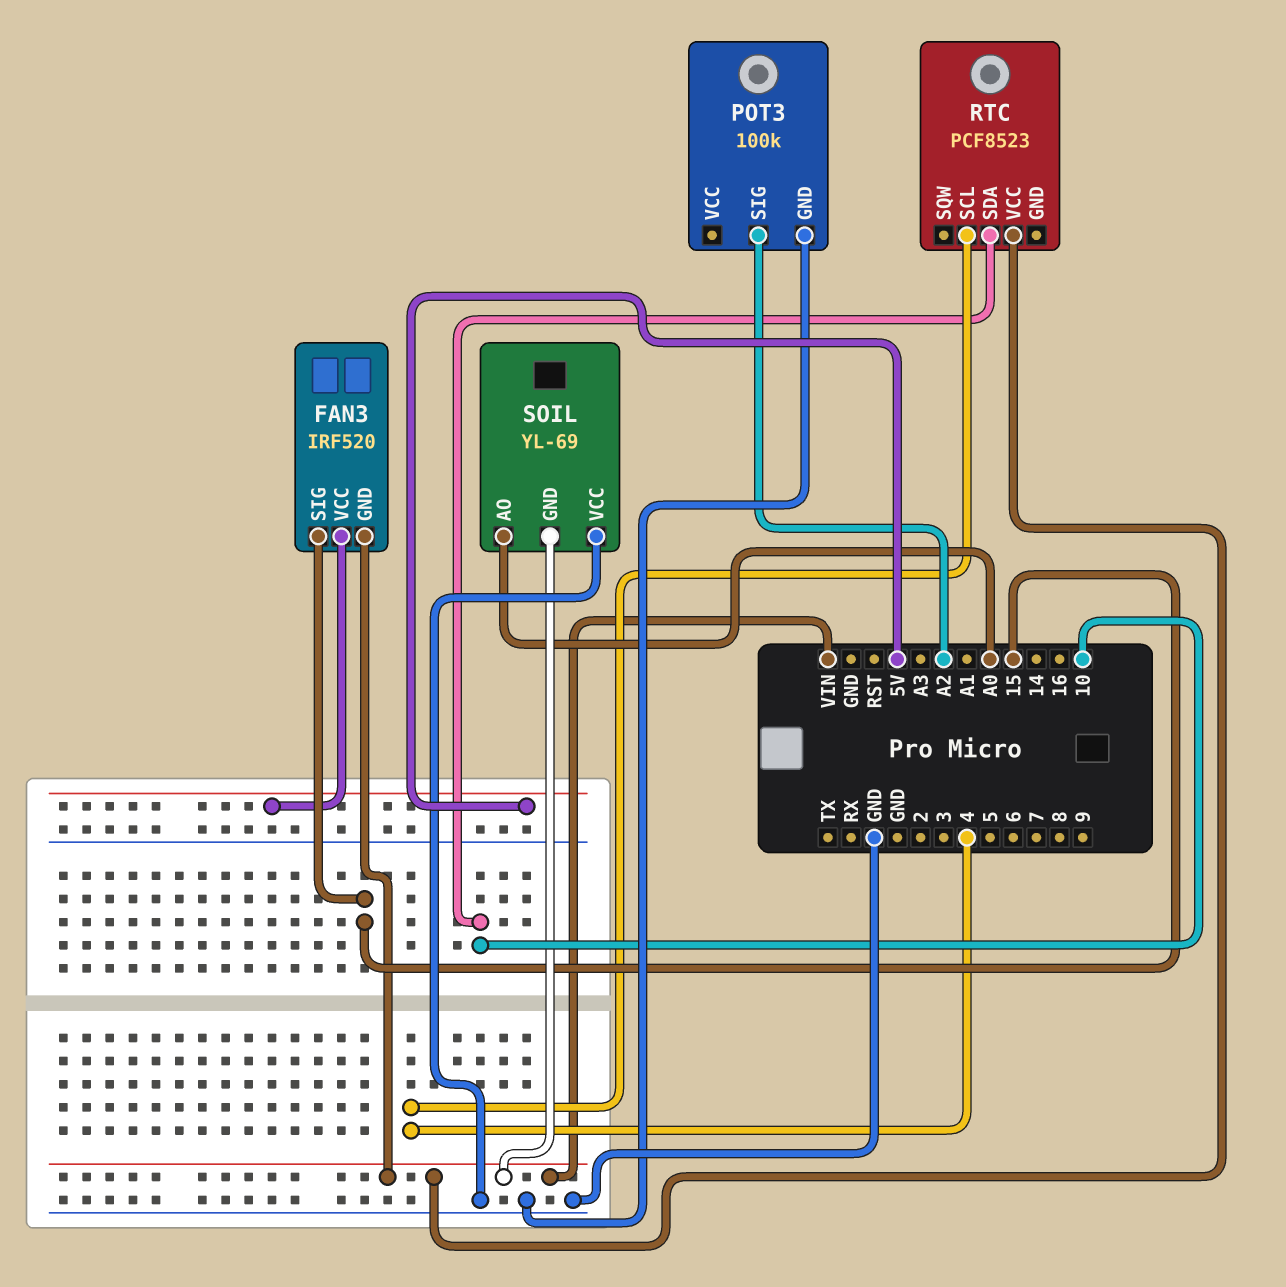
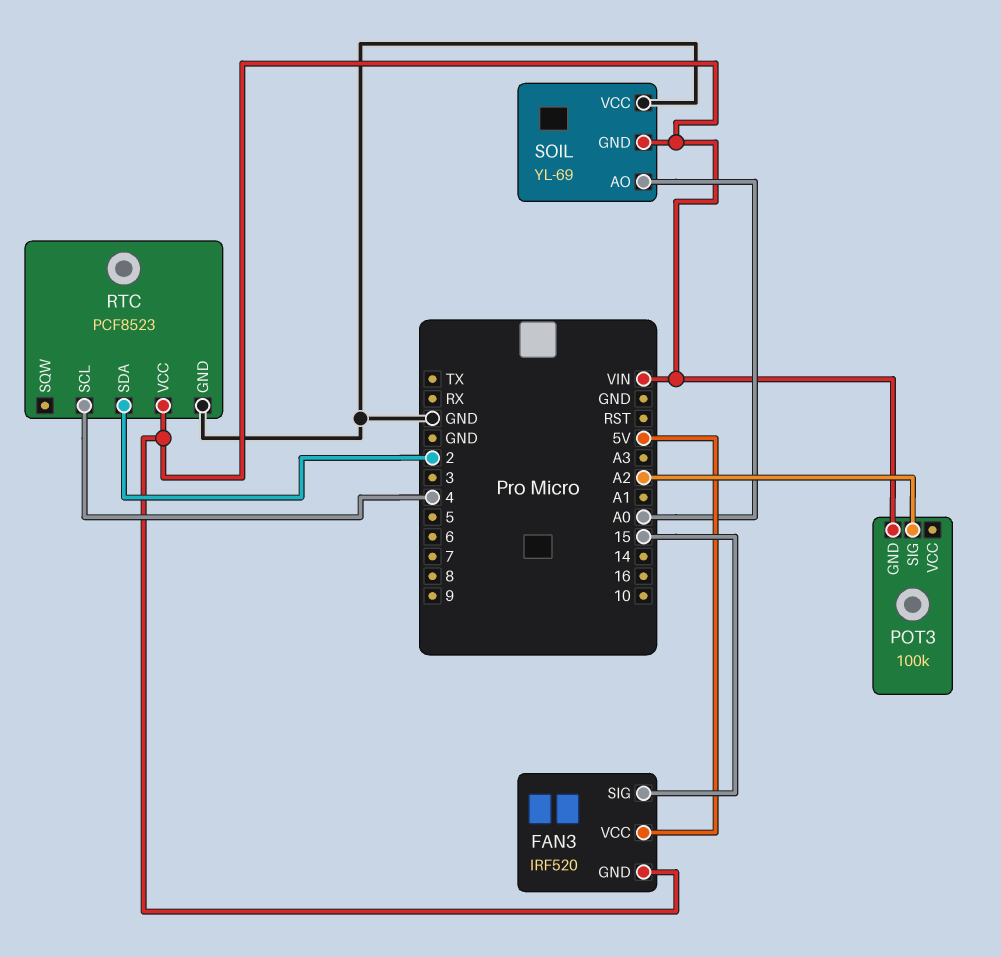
POT3 pin GND: GND -> VIN
RTC pin GND: none -> GND
RTC pin SDA: 10 -> 2

